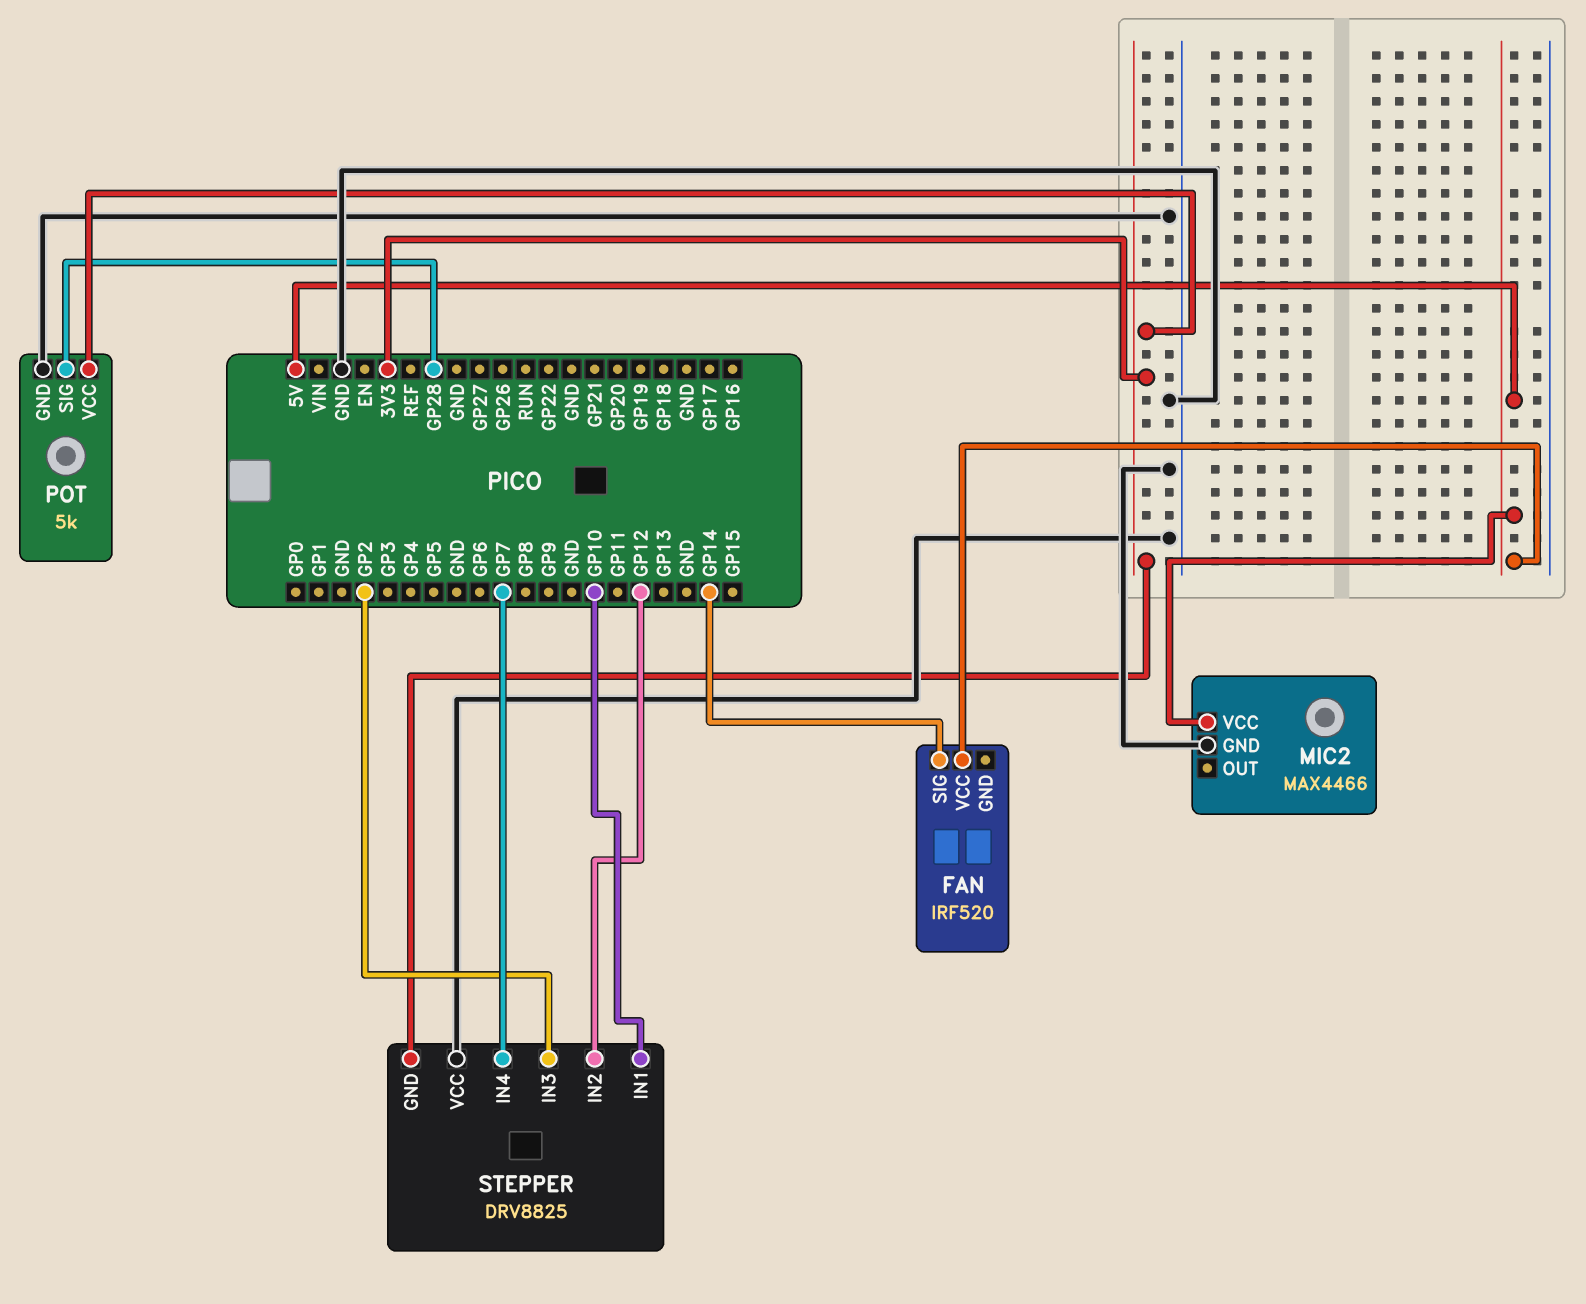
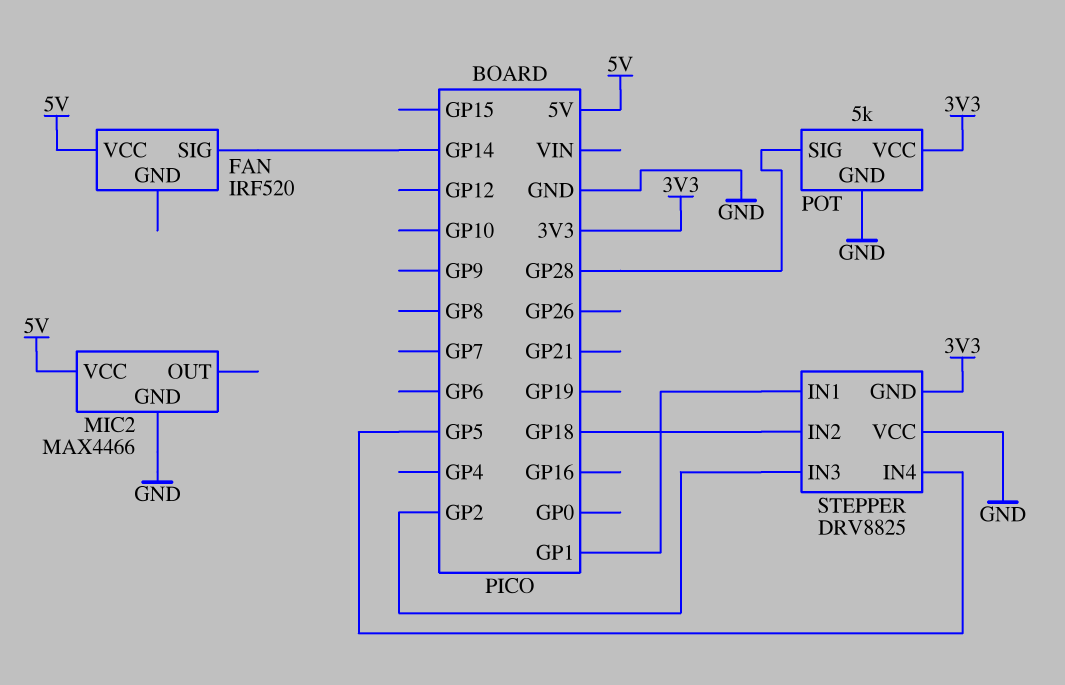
STEPPER pin IN1: GP10 -> GP1
STEPPER pin IN2: GP12 -> GP18
STEPPER pin IN4: GP7 -> GP5

